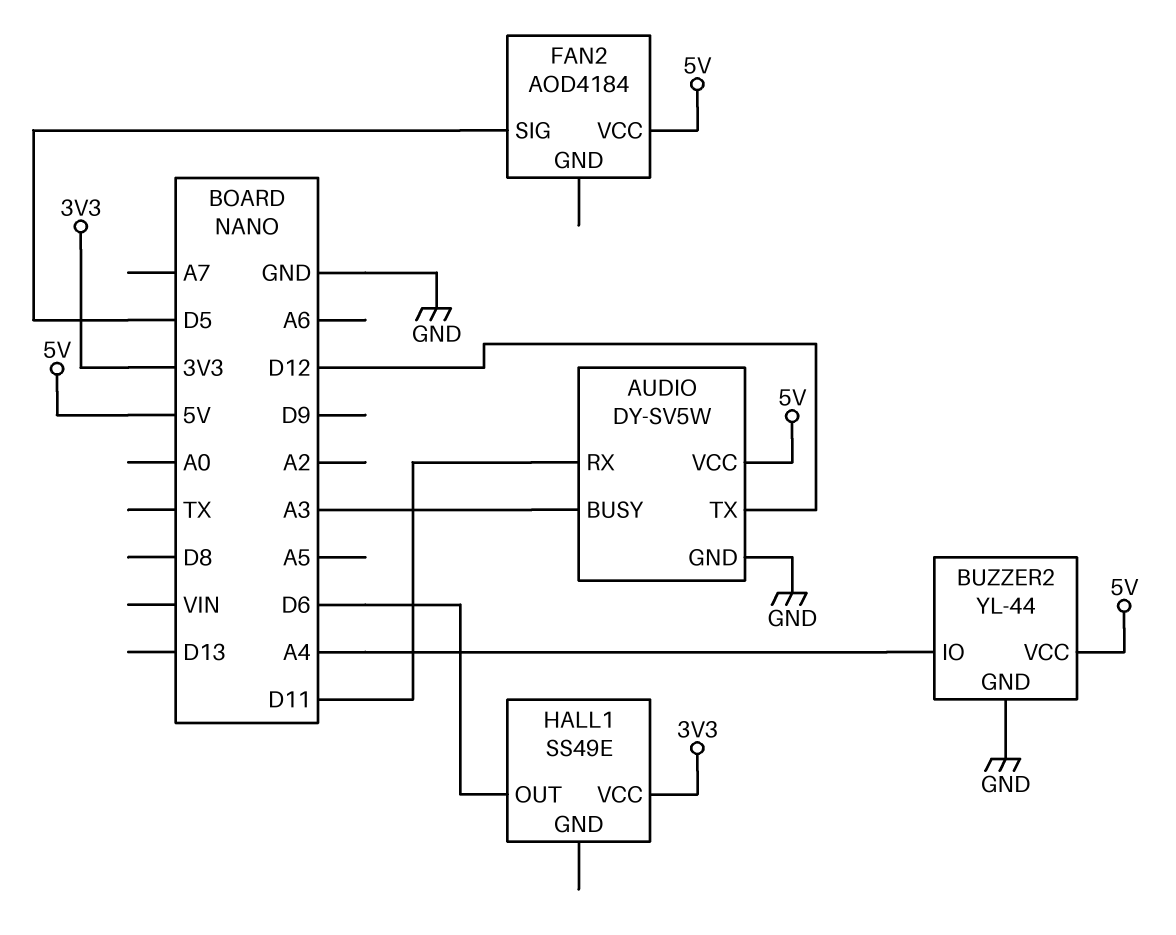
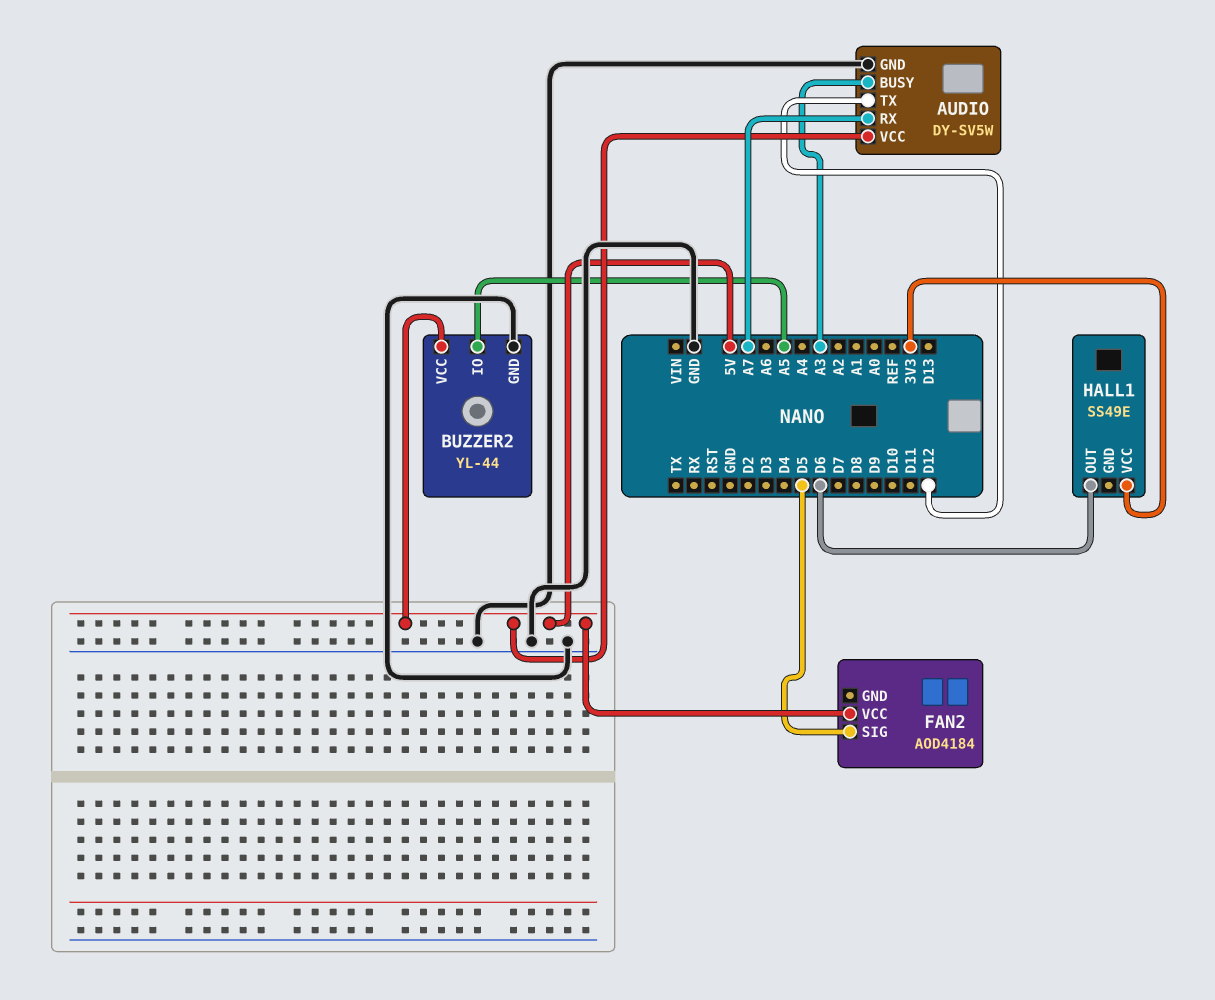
AUDIO pin RX: D11 -> A7
BUZZER2 pin IO: A4 -> A5

